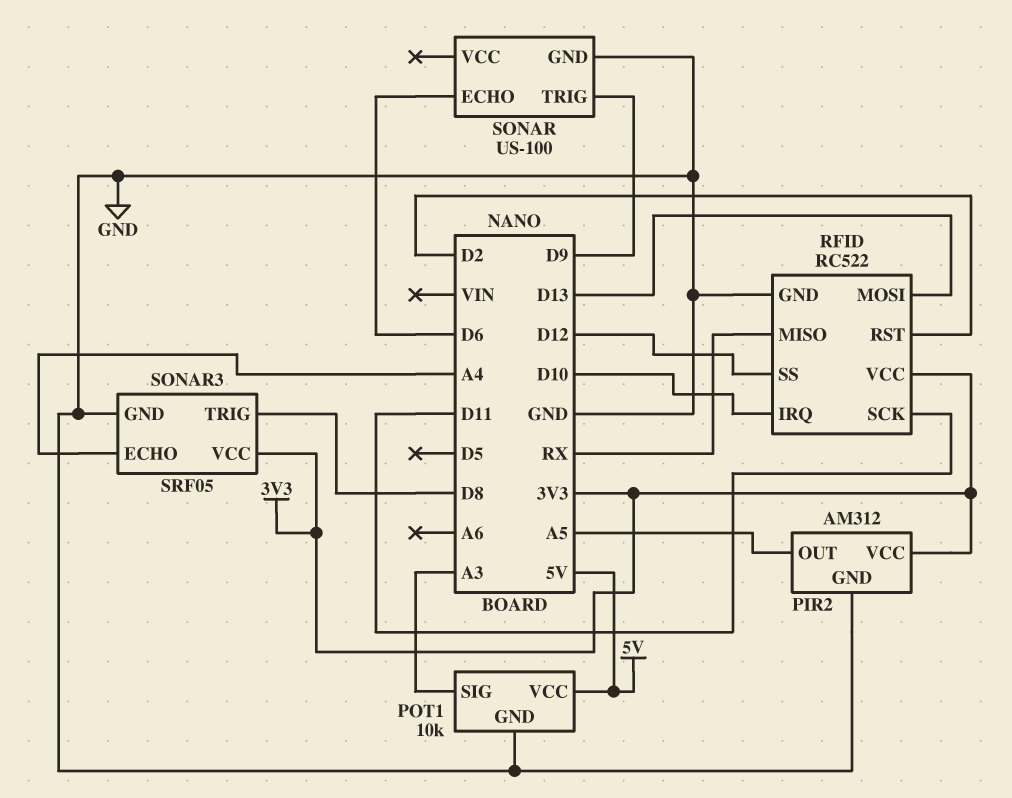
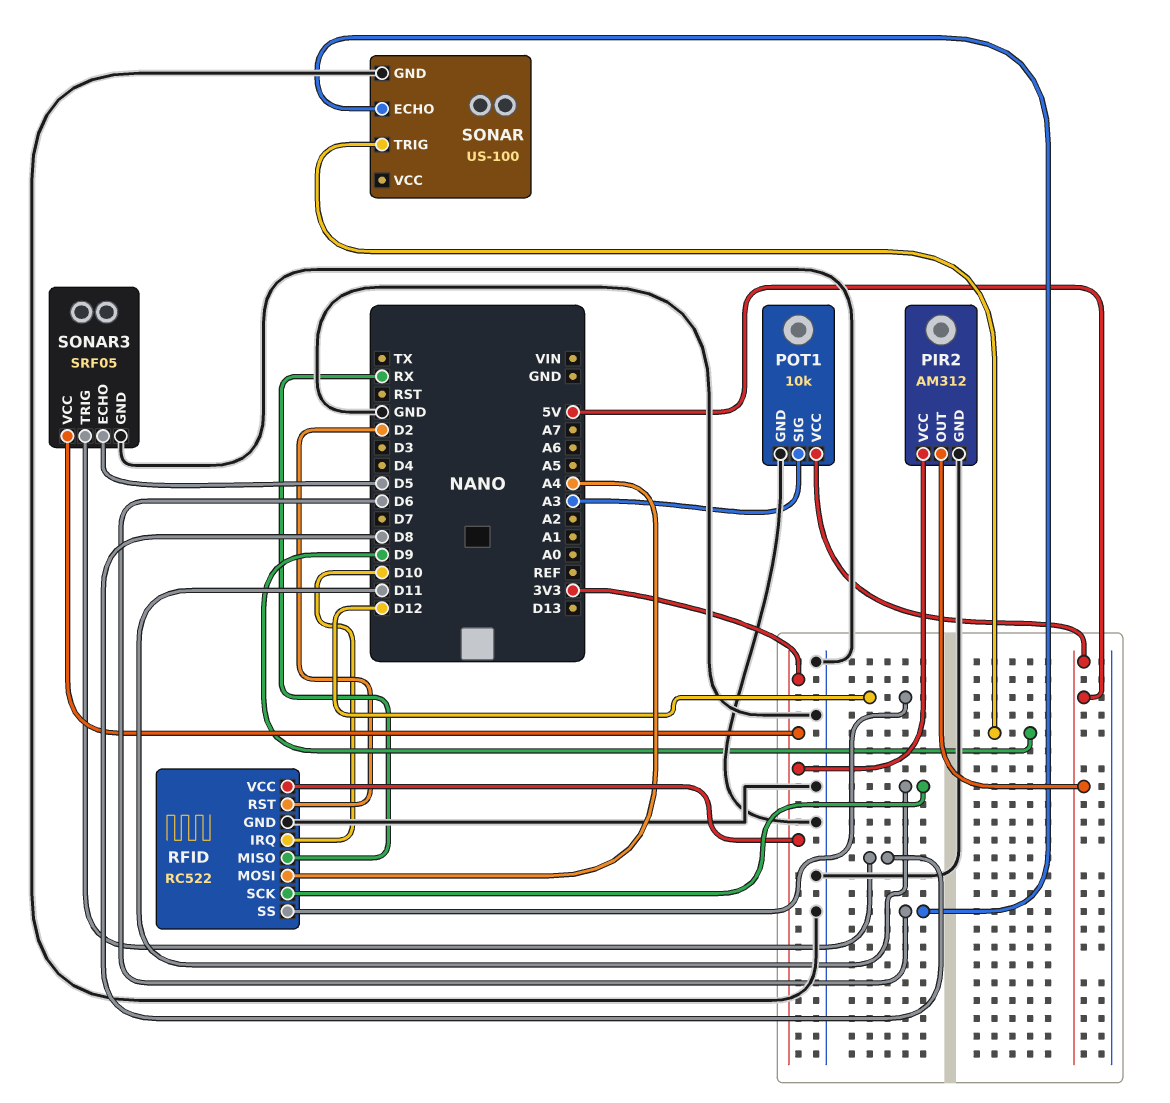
PIR2 pin OUT: A5 -> 5V
RFID pin MOSI: D13 -> A4
SONAR3 pin ECHO: A4 -> D5

